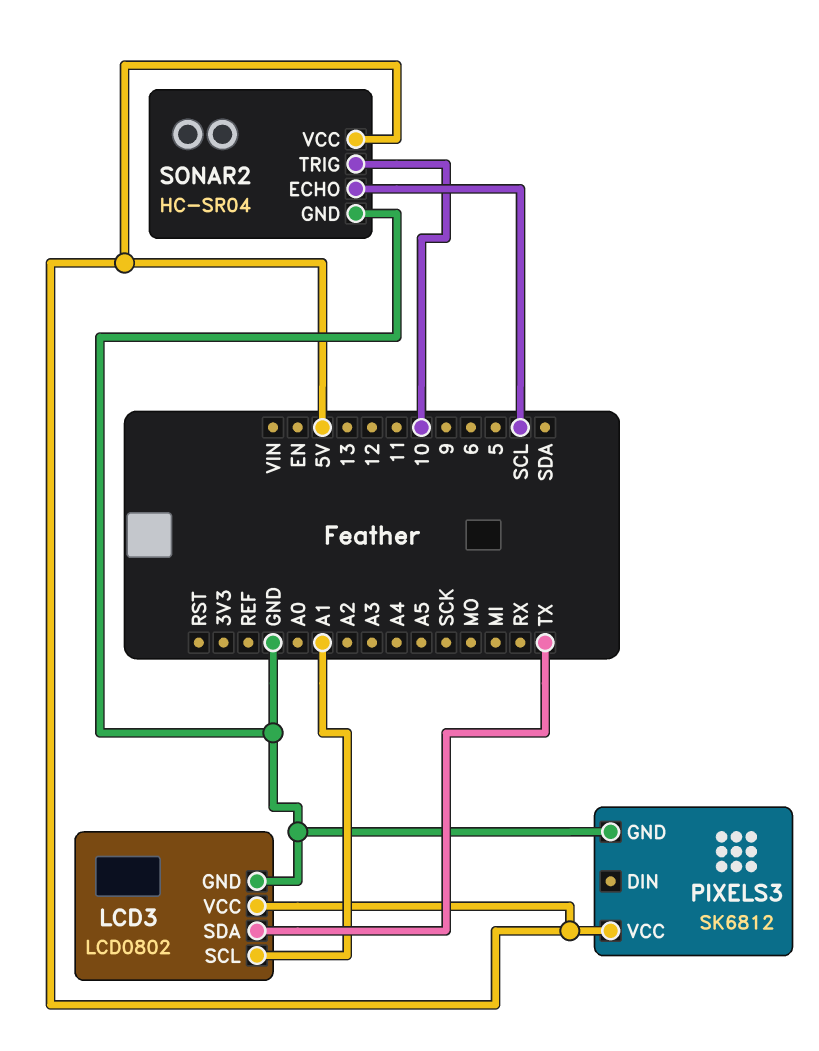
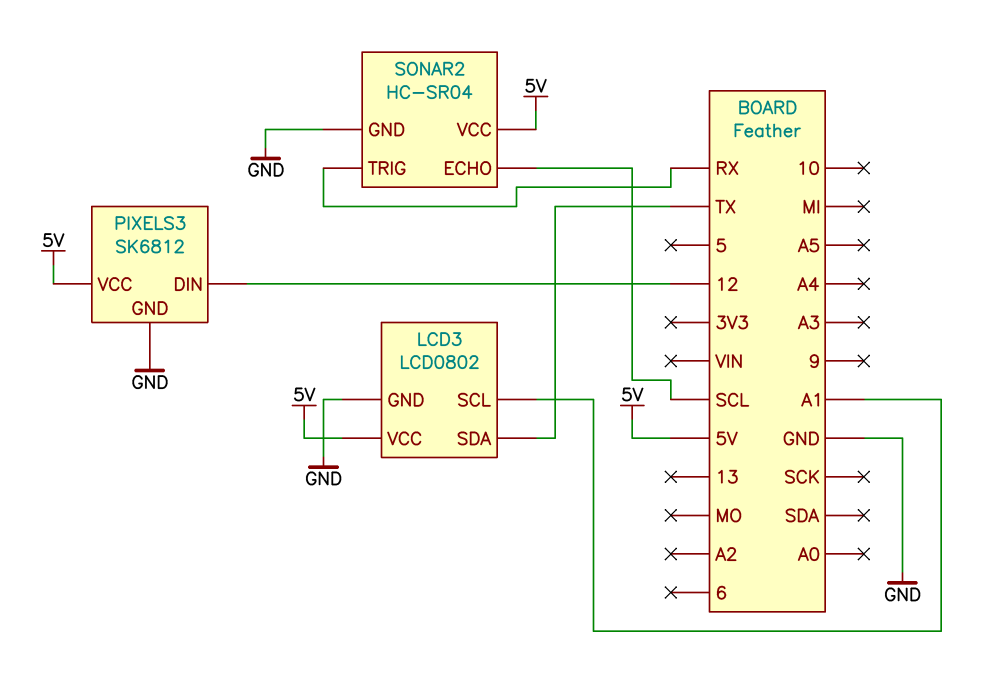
PIXELS3 pin DIN: none -> 12
SONAR2 pin TRIG: 10 -> RX

